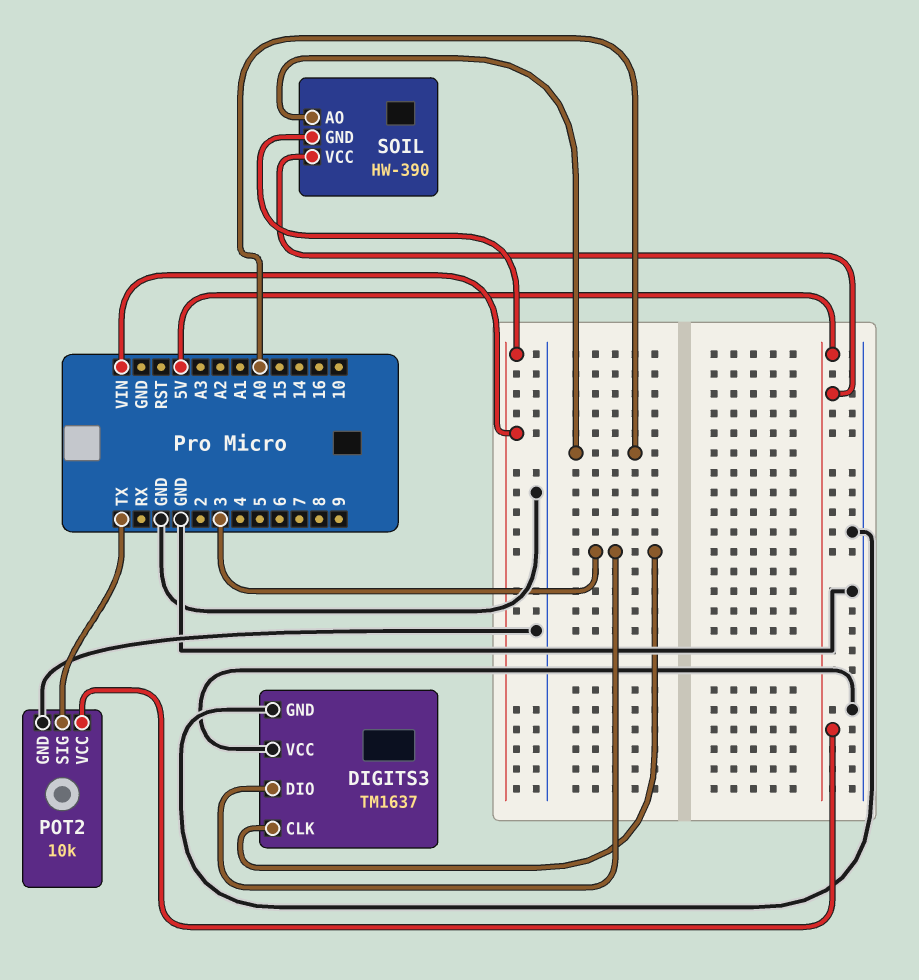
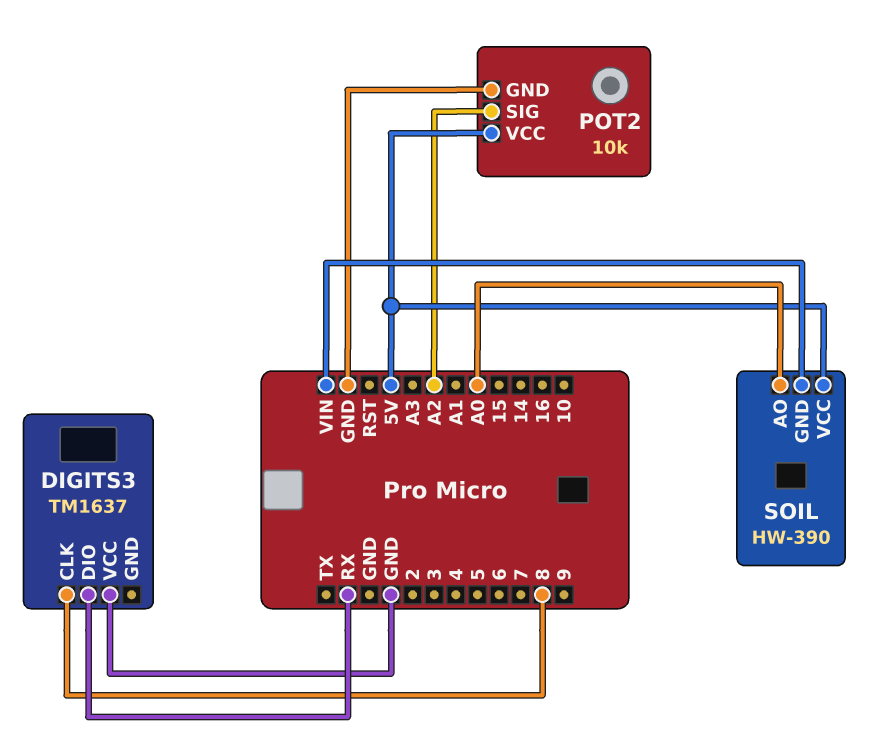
DIGITS3 pin CLK: 3 -> 8
DIGITS3 pin DIO: 3 -> RX
DIGITS3 pin GND: GND -> none
POT2 pin SIG: TX -> A2

